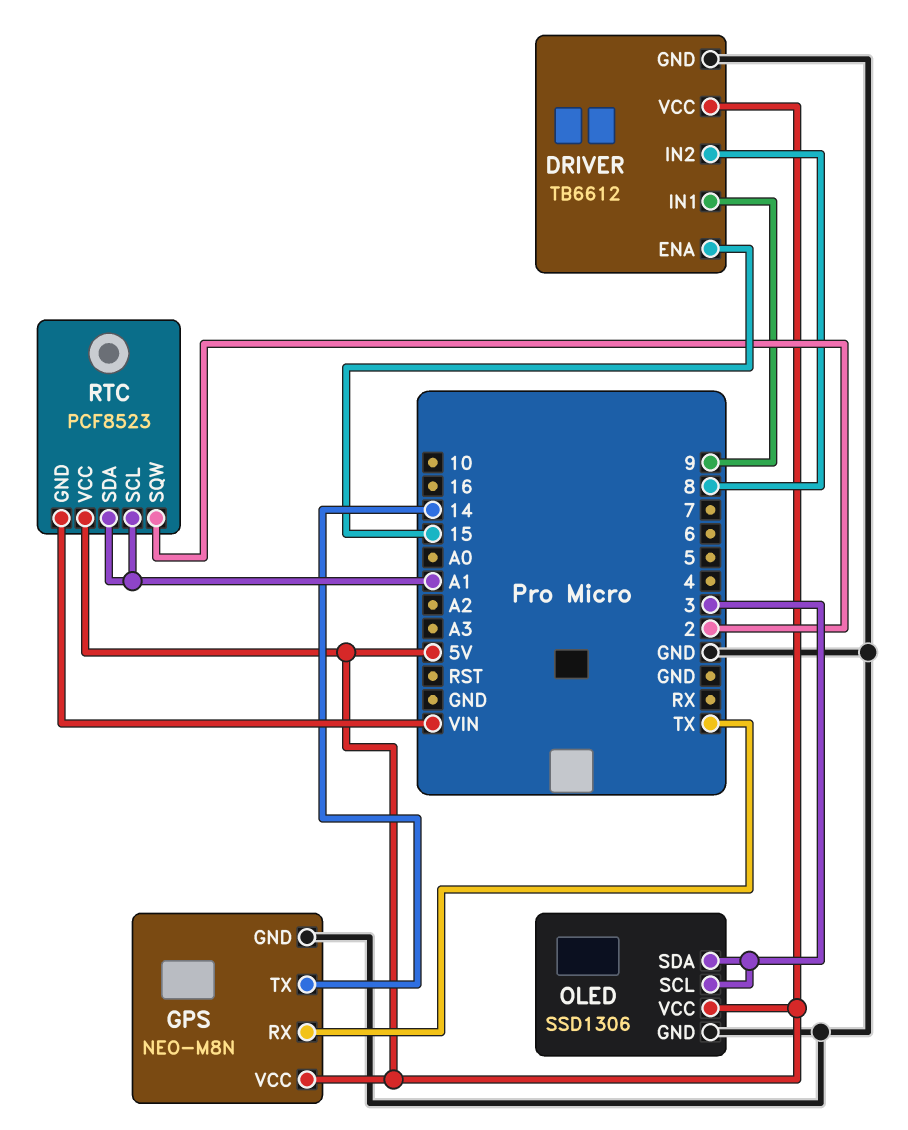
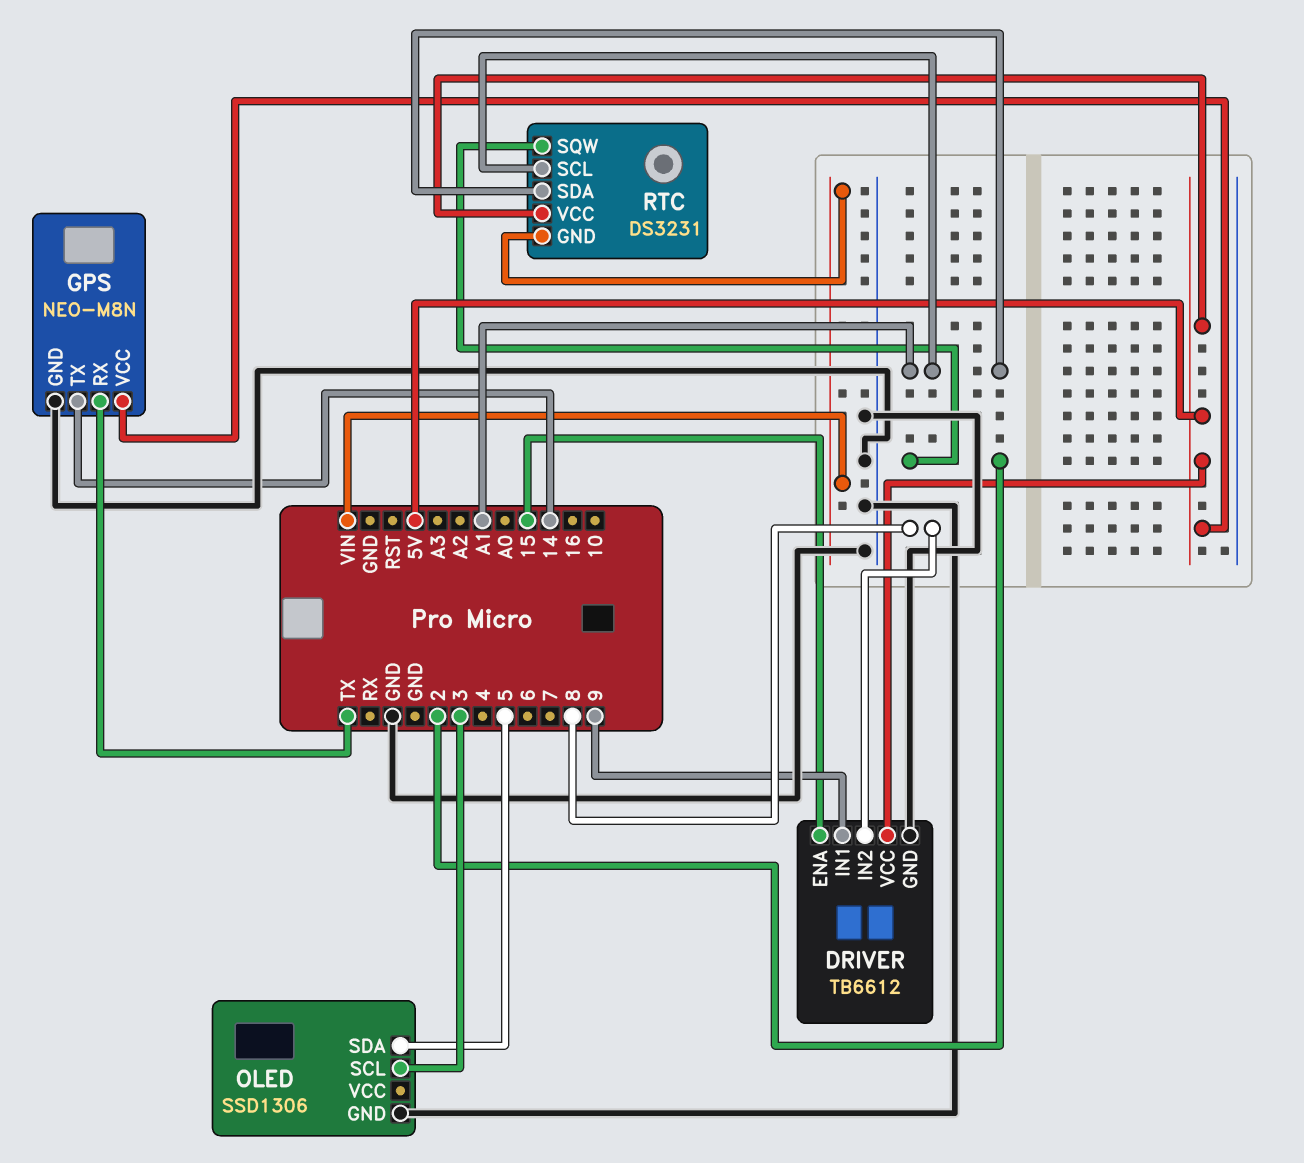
OLED pin SDA: 3 -> 5
OLED pin VCC: 5V -> none
RTC: PCF8523 -> DS3231

